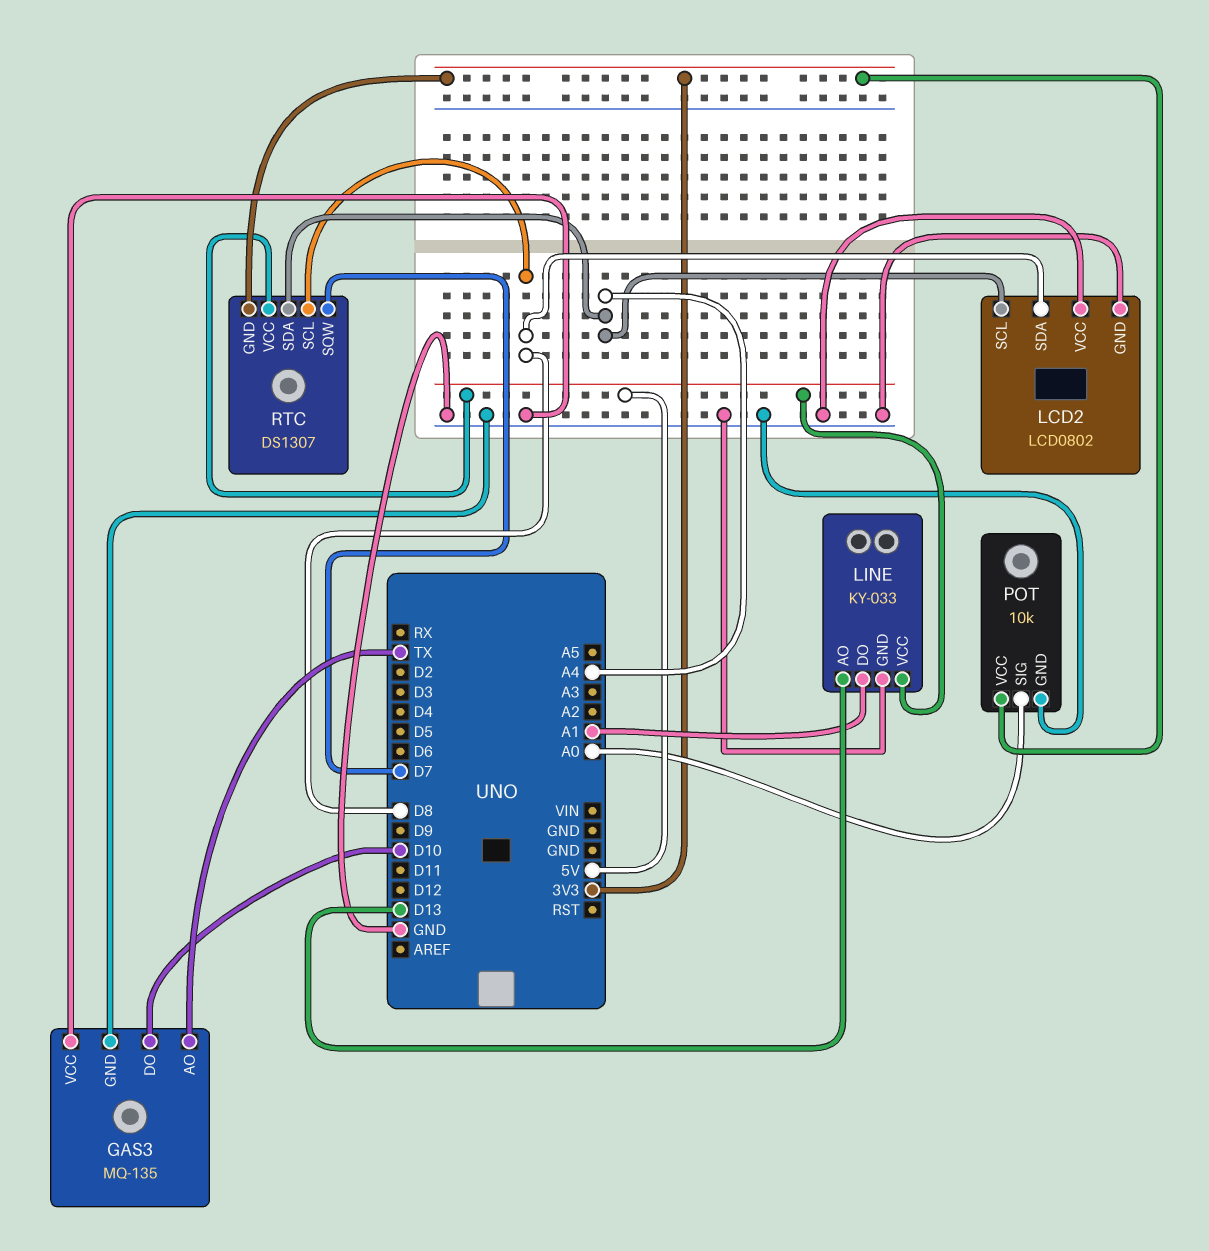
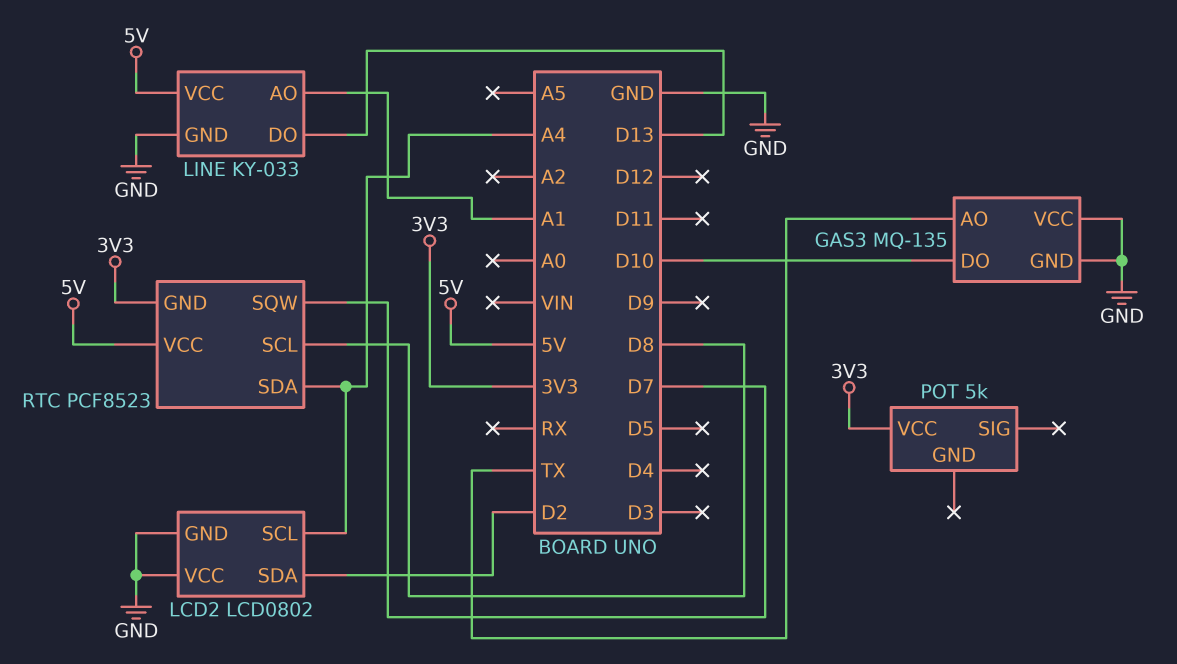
LCD2 pin SDA: D8 -> D2
LINE pin AO: D13 -> A1
LINE pin DO: A1 -> D13
POT: 10k -> 5k
POT pin GND: GND -> none
POT pin SIG: A0 -> none
RTC: DS1307 -> PCF8523

